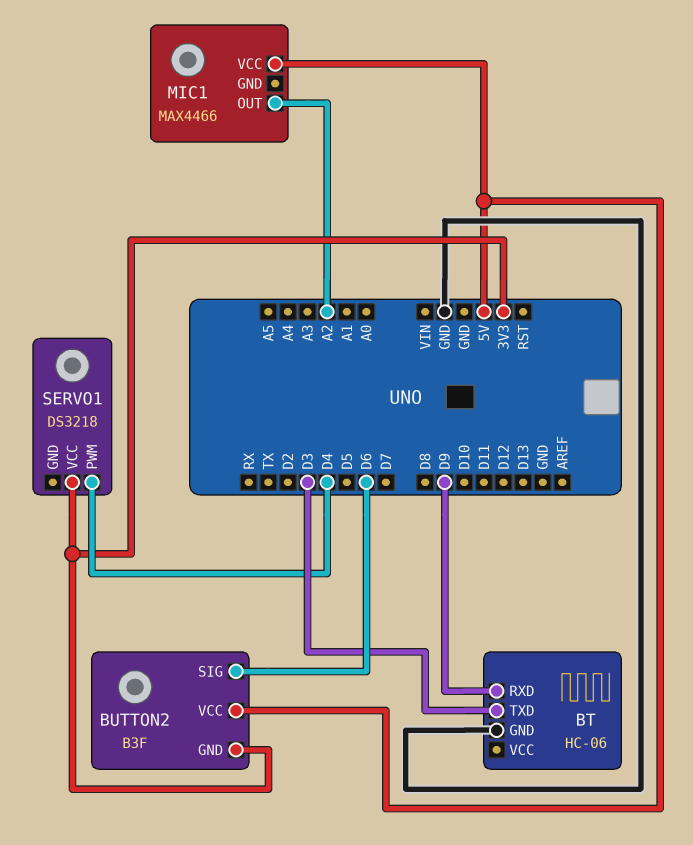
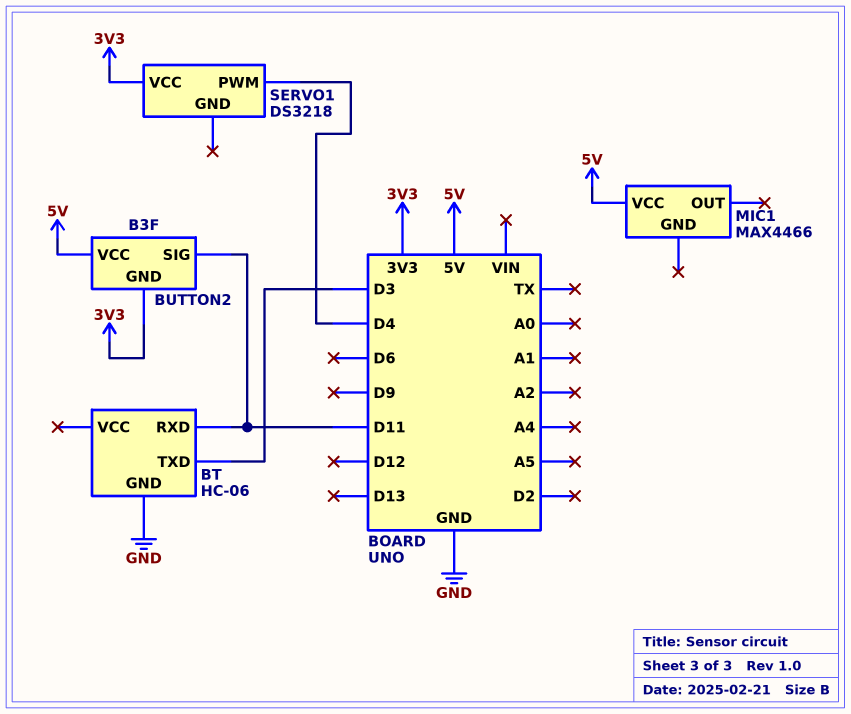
BT pin RXD: D9 -> D11
BUTTON2 pin SIG: D6 -> D11
MIC1 pin OUT: A2 -> none

